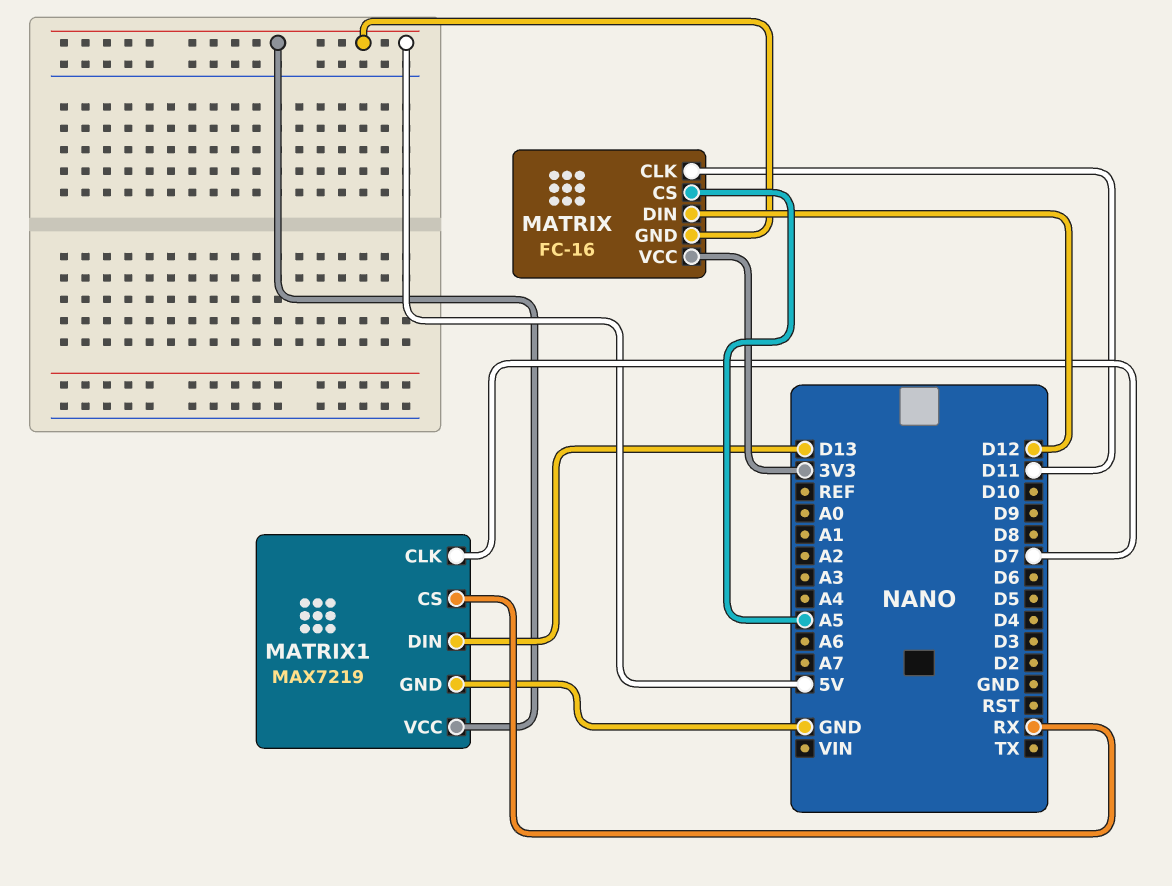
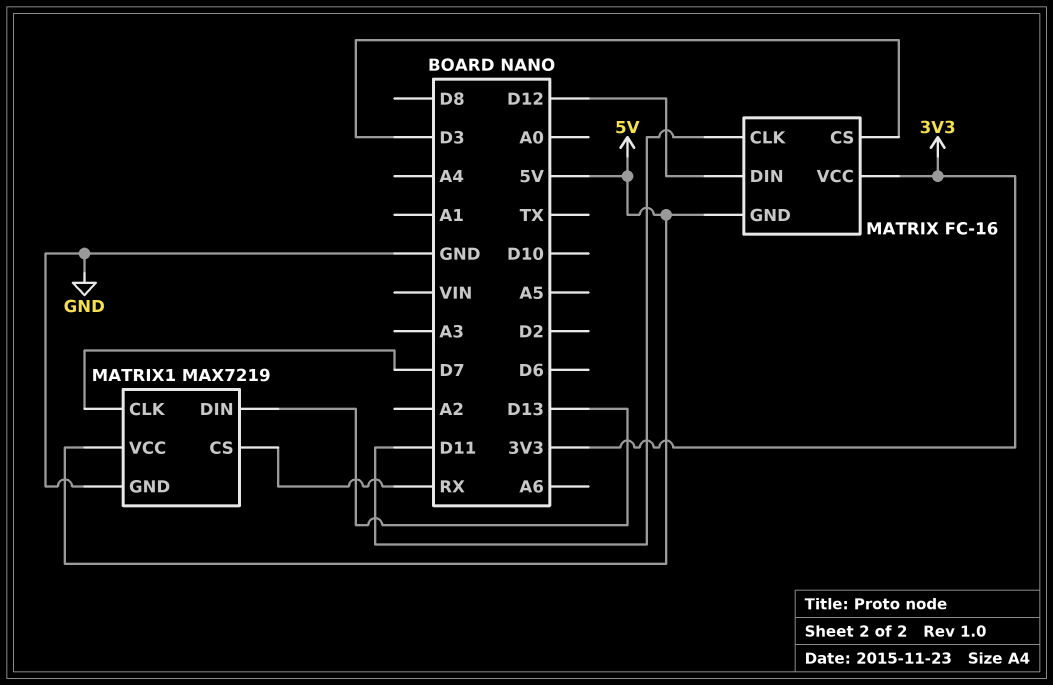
MATRIX pin CS: A5 -> D3

